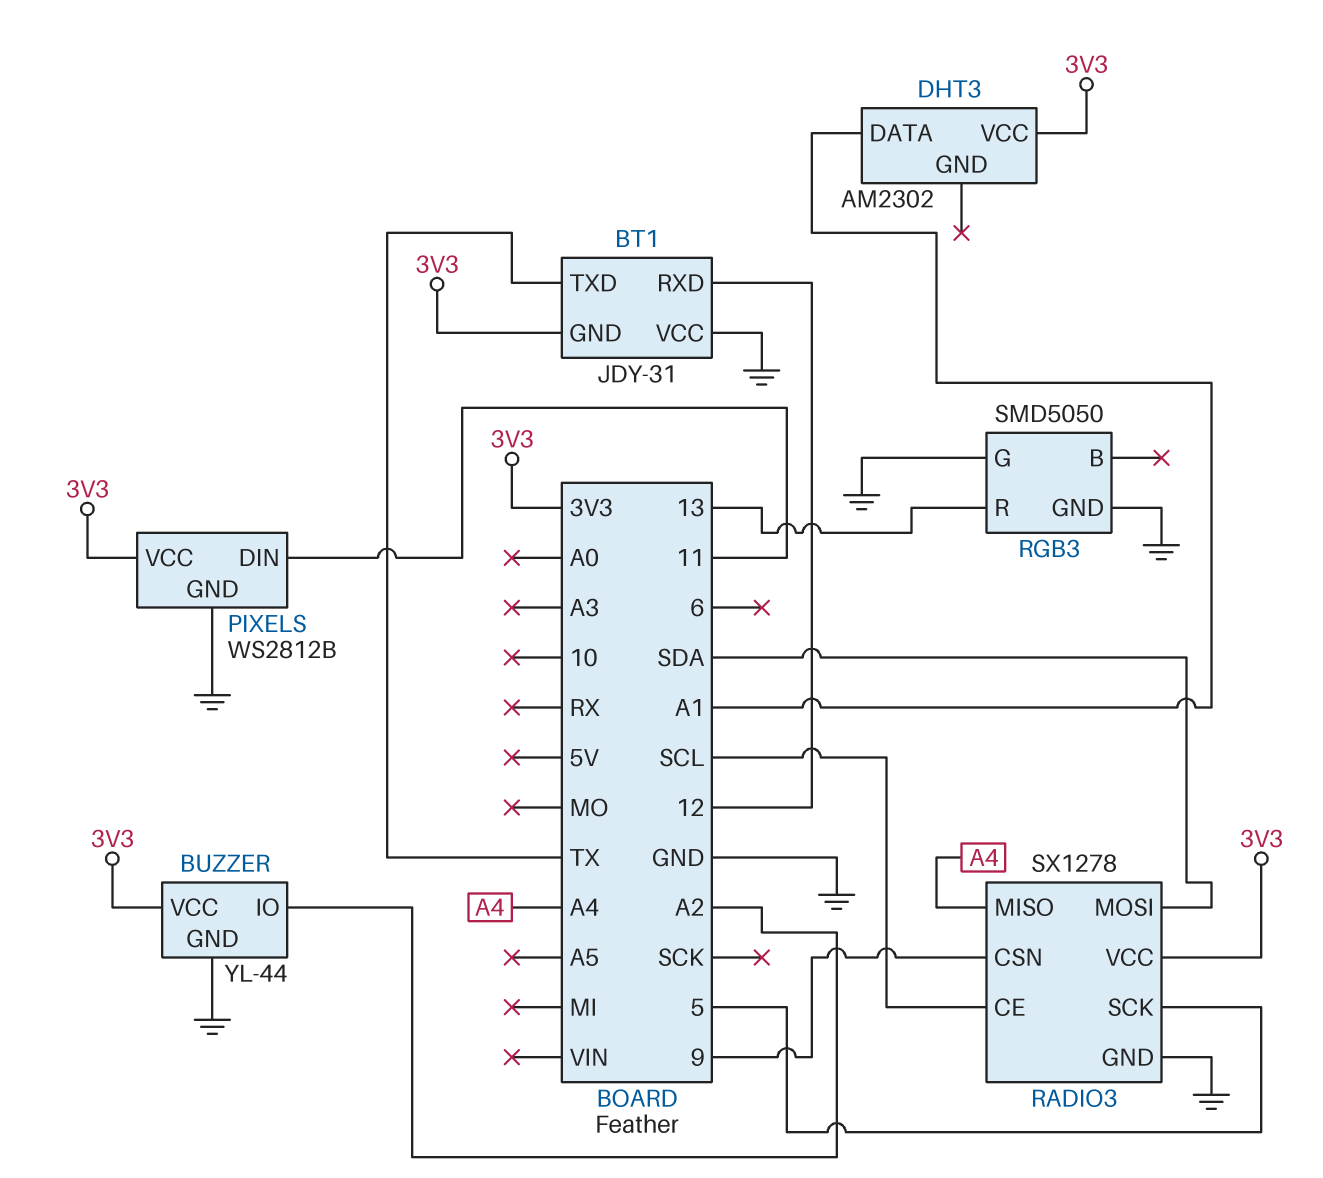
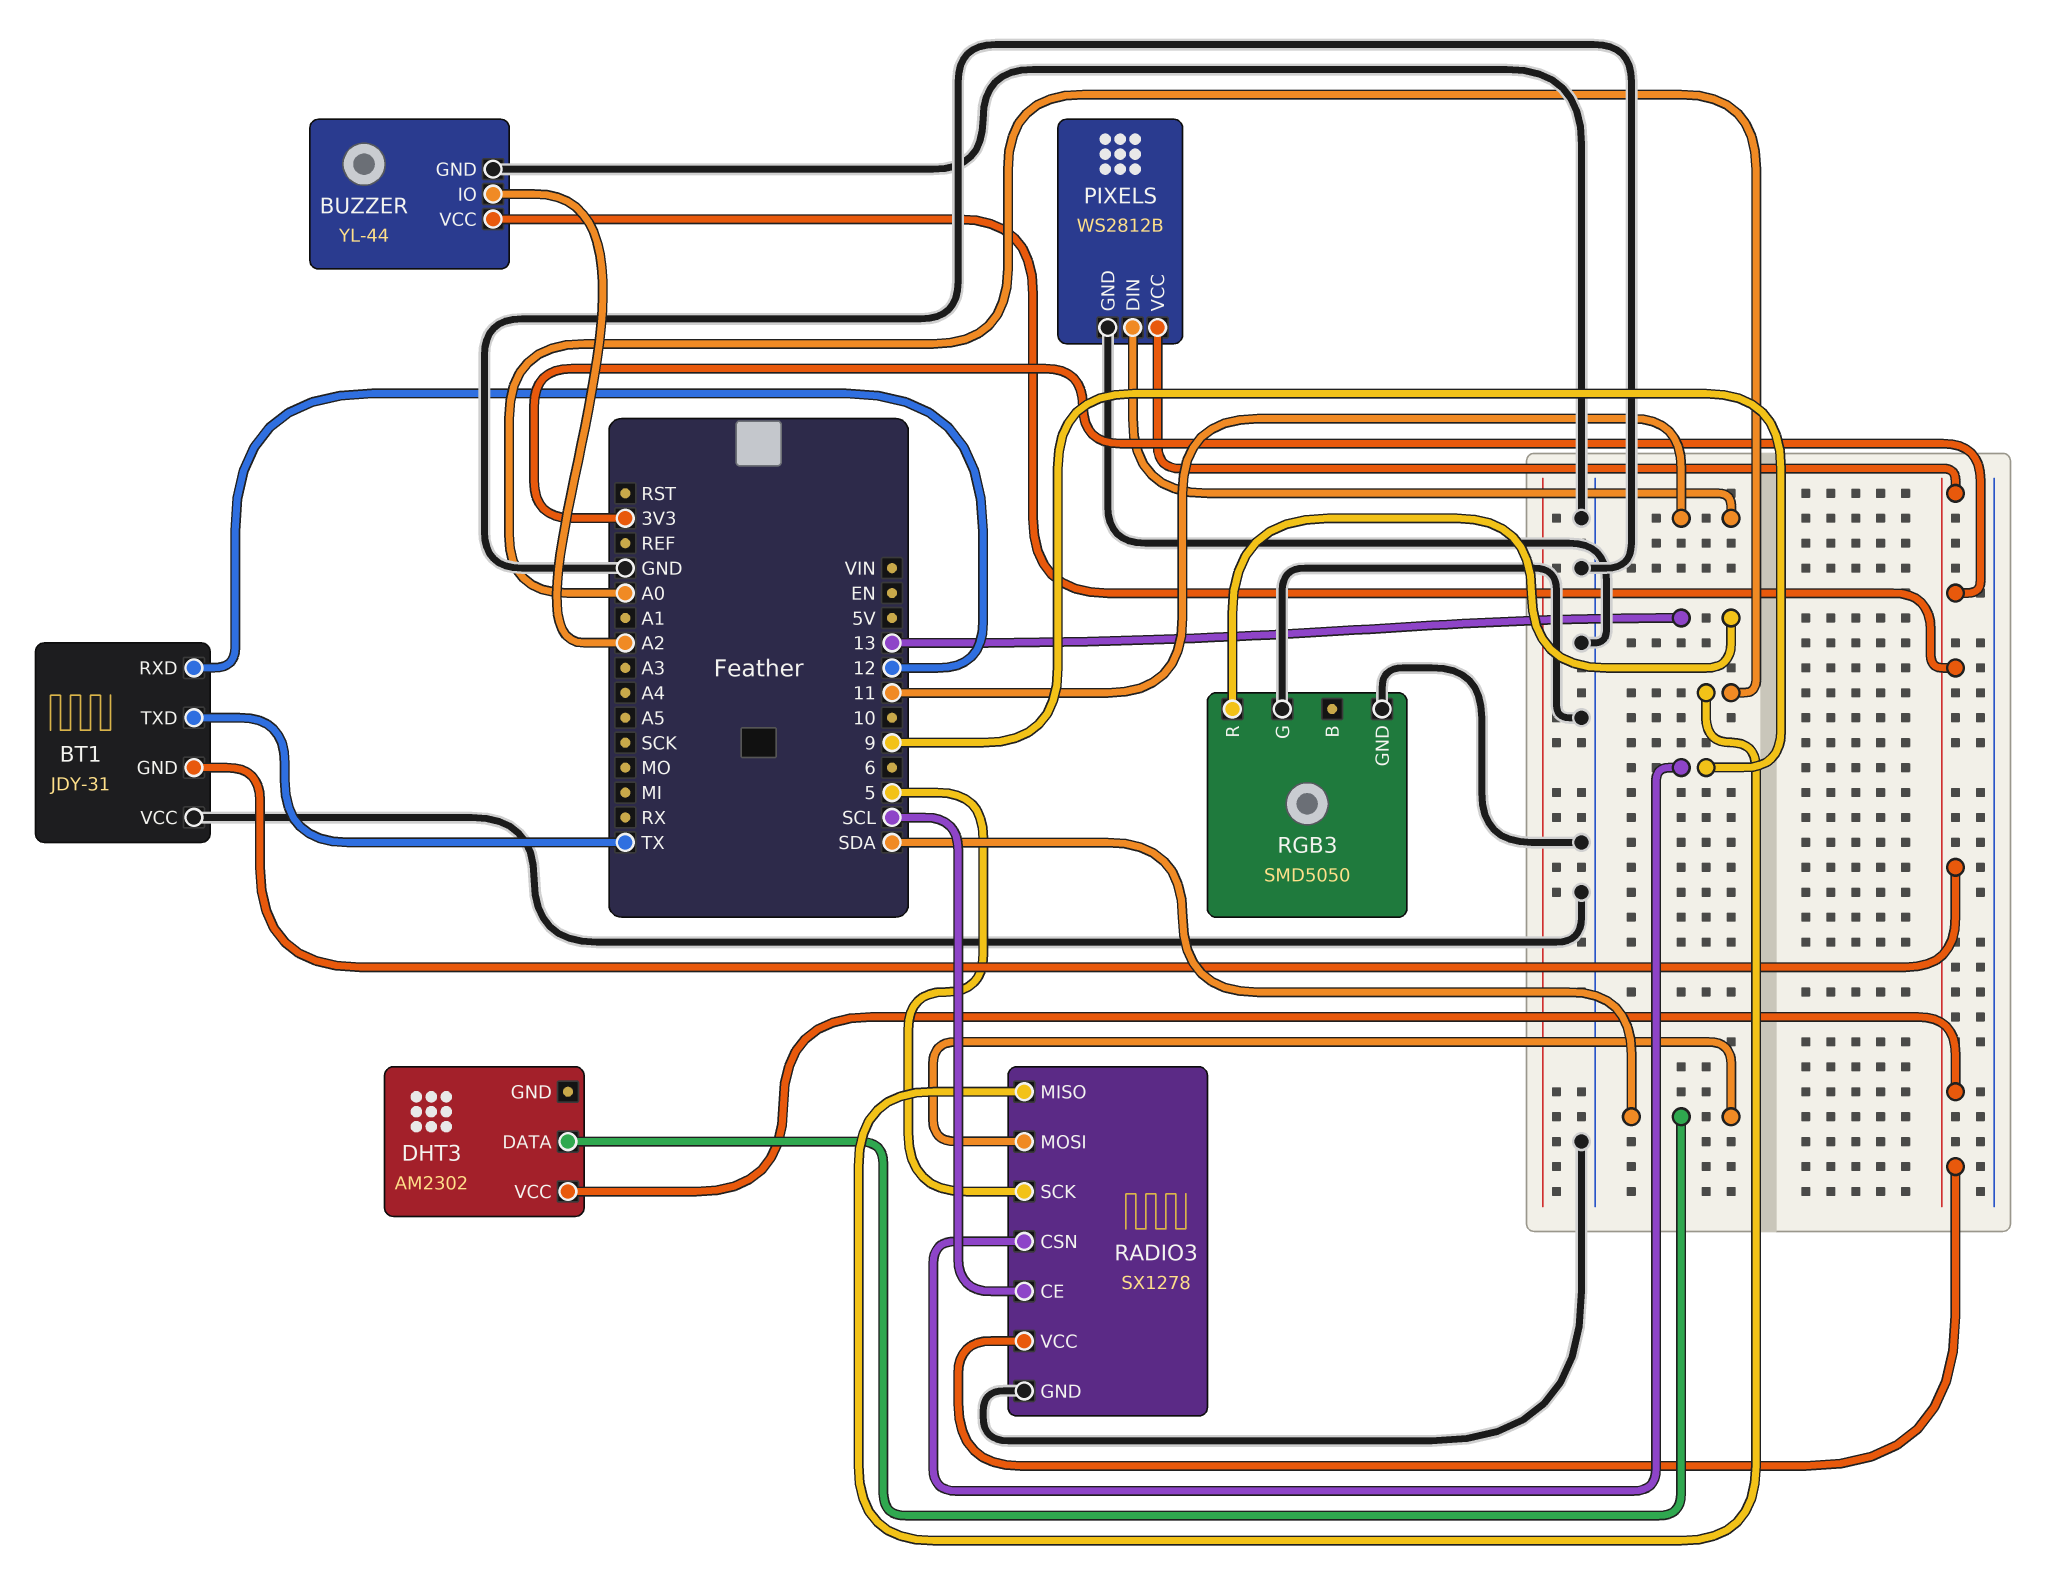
DHT3 pin DATA: A1 -> SDA
RADIO3 pin MISO: A4 -> A0

